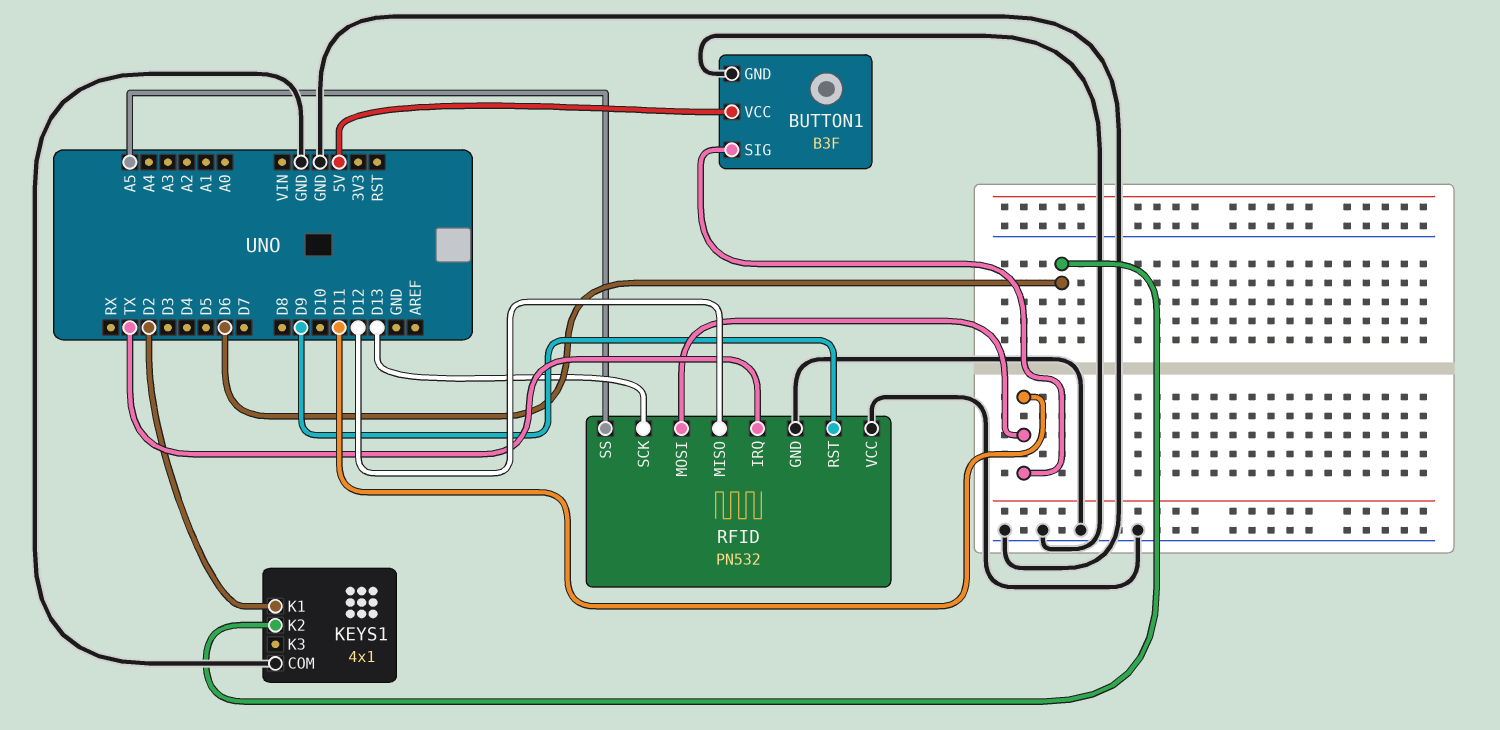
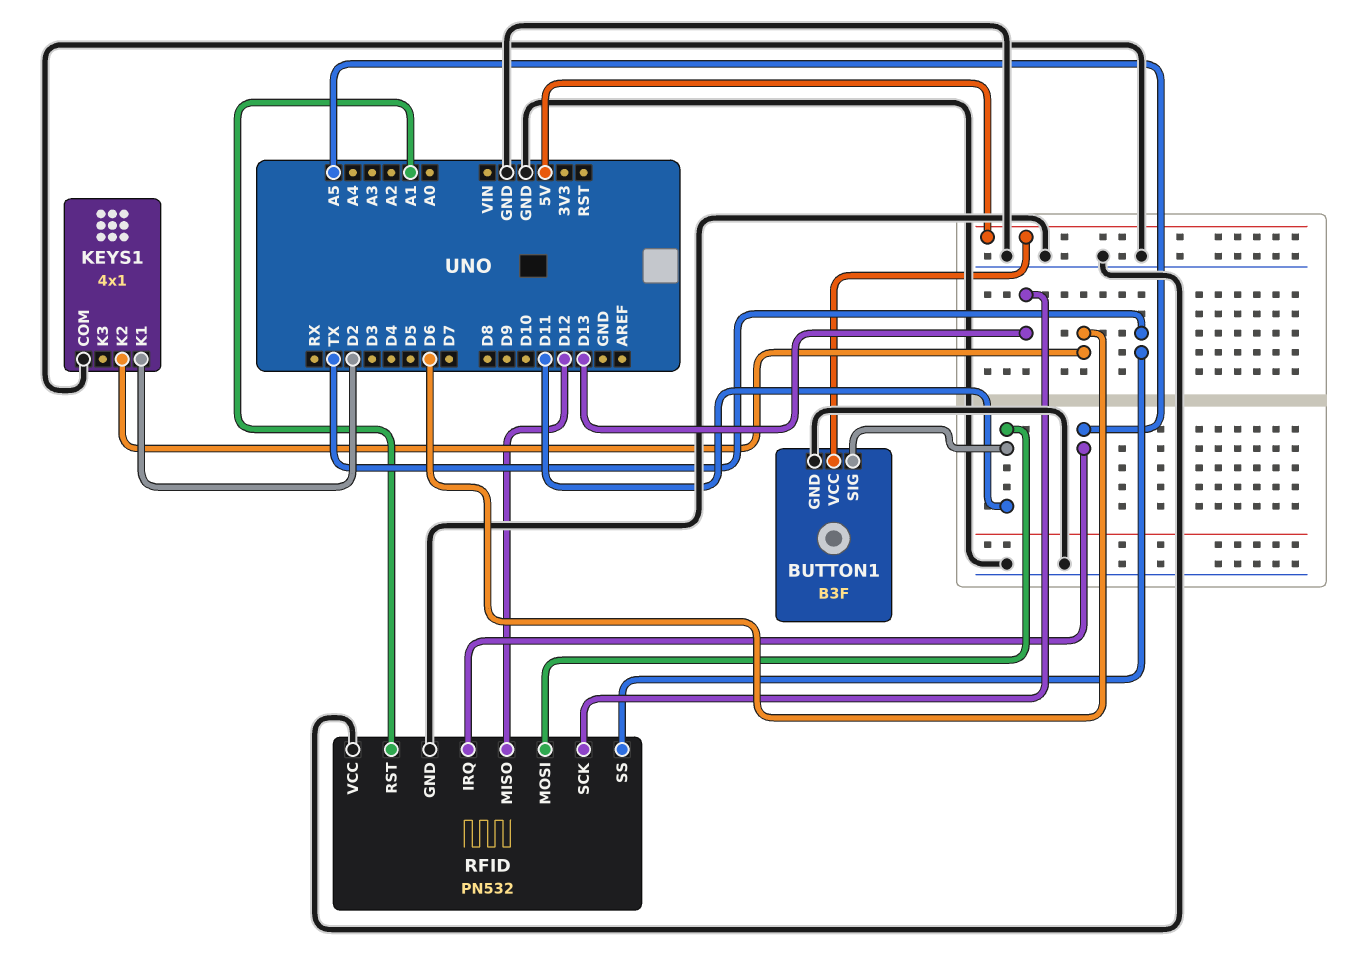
RFID pin IRQ: TX -> A5
RFID pin RST: D9 -> A1
RFID pin SS: A5 -> TX

